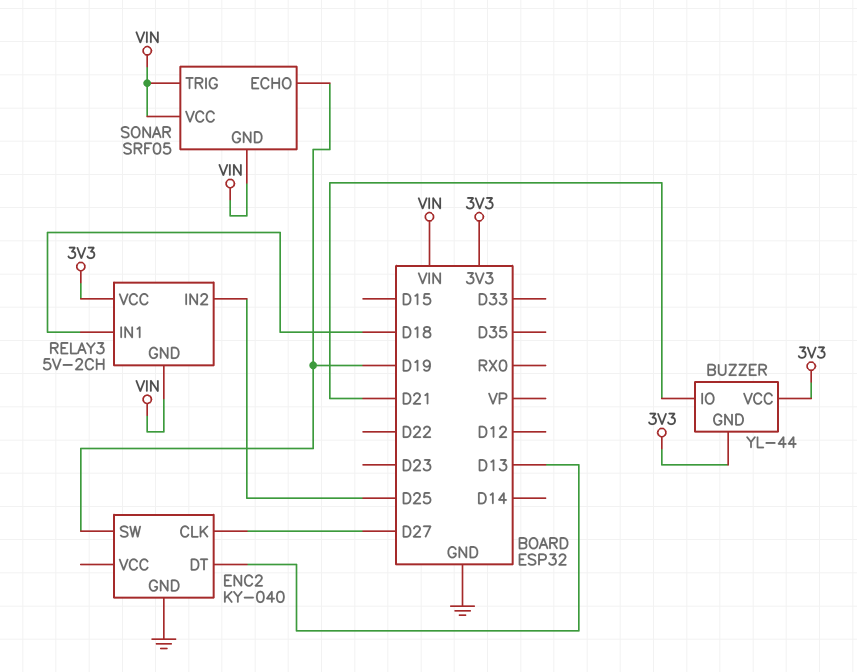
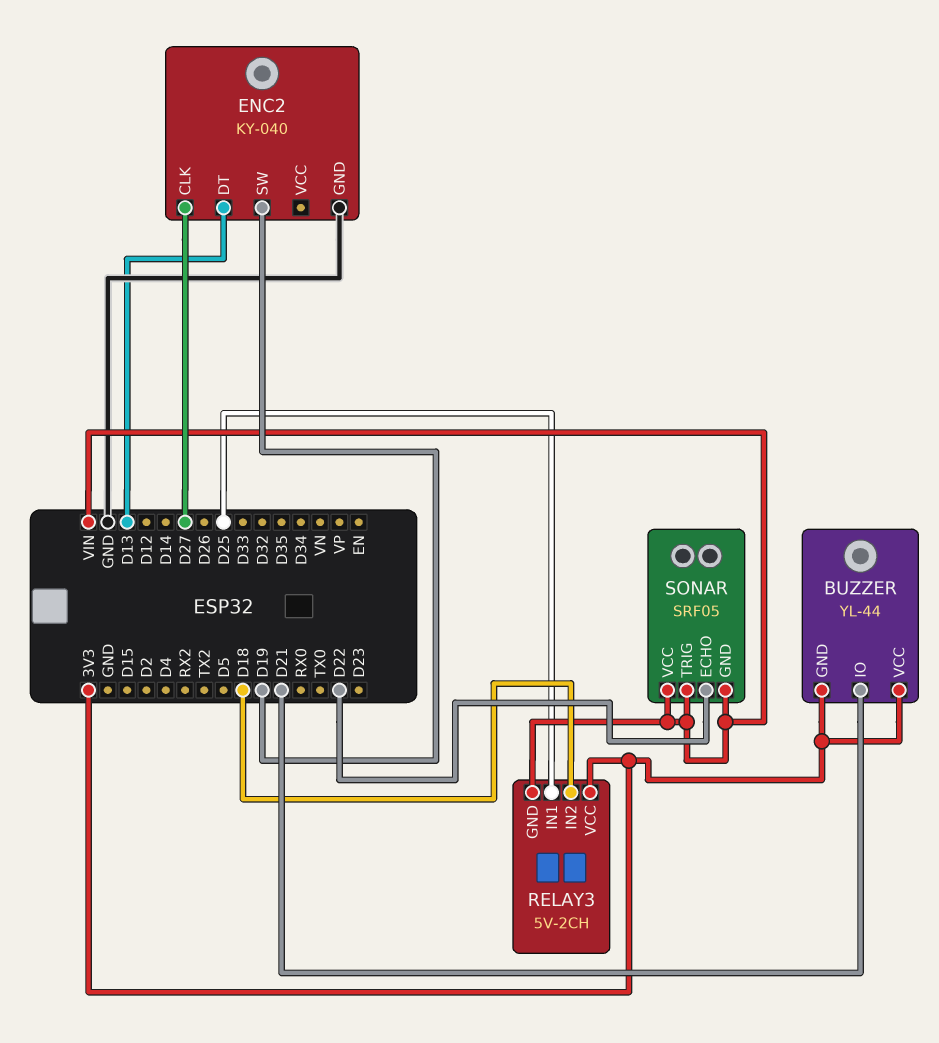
RELAY3 pin IN1: D18 -> D25
RELAY3 pin IN2: D25 -> D18
SONAR pin ECHO: D19 -> D22

